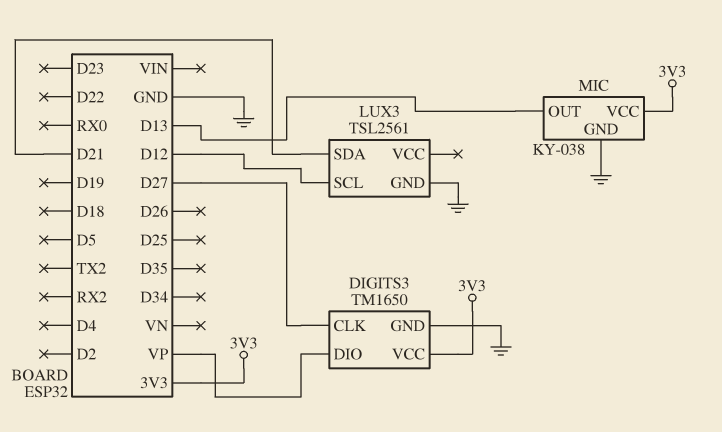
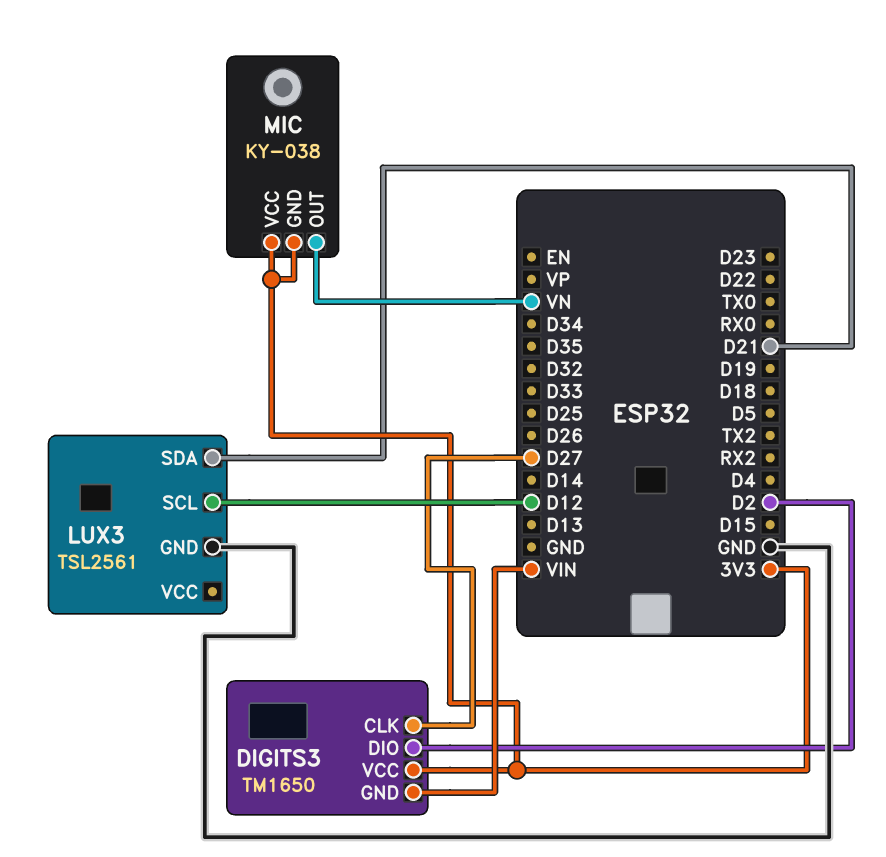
DIGITS3 pin DIO: VP -> D2
DIGITS3 pin GND: GND -> VIN
MIC pin GND: GND -> 3V3
MIC pin OUT: D13 -> VN

